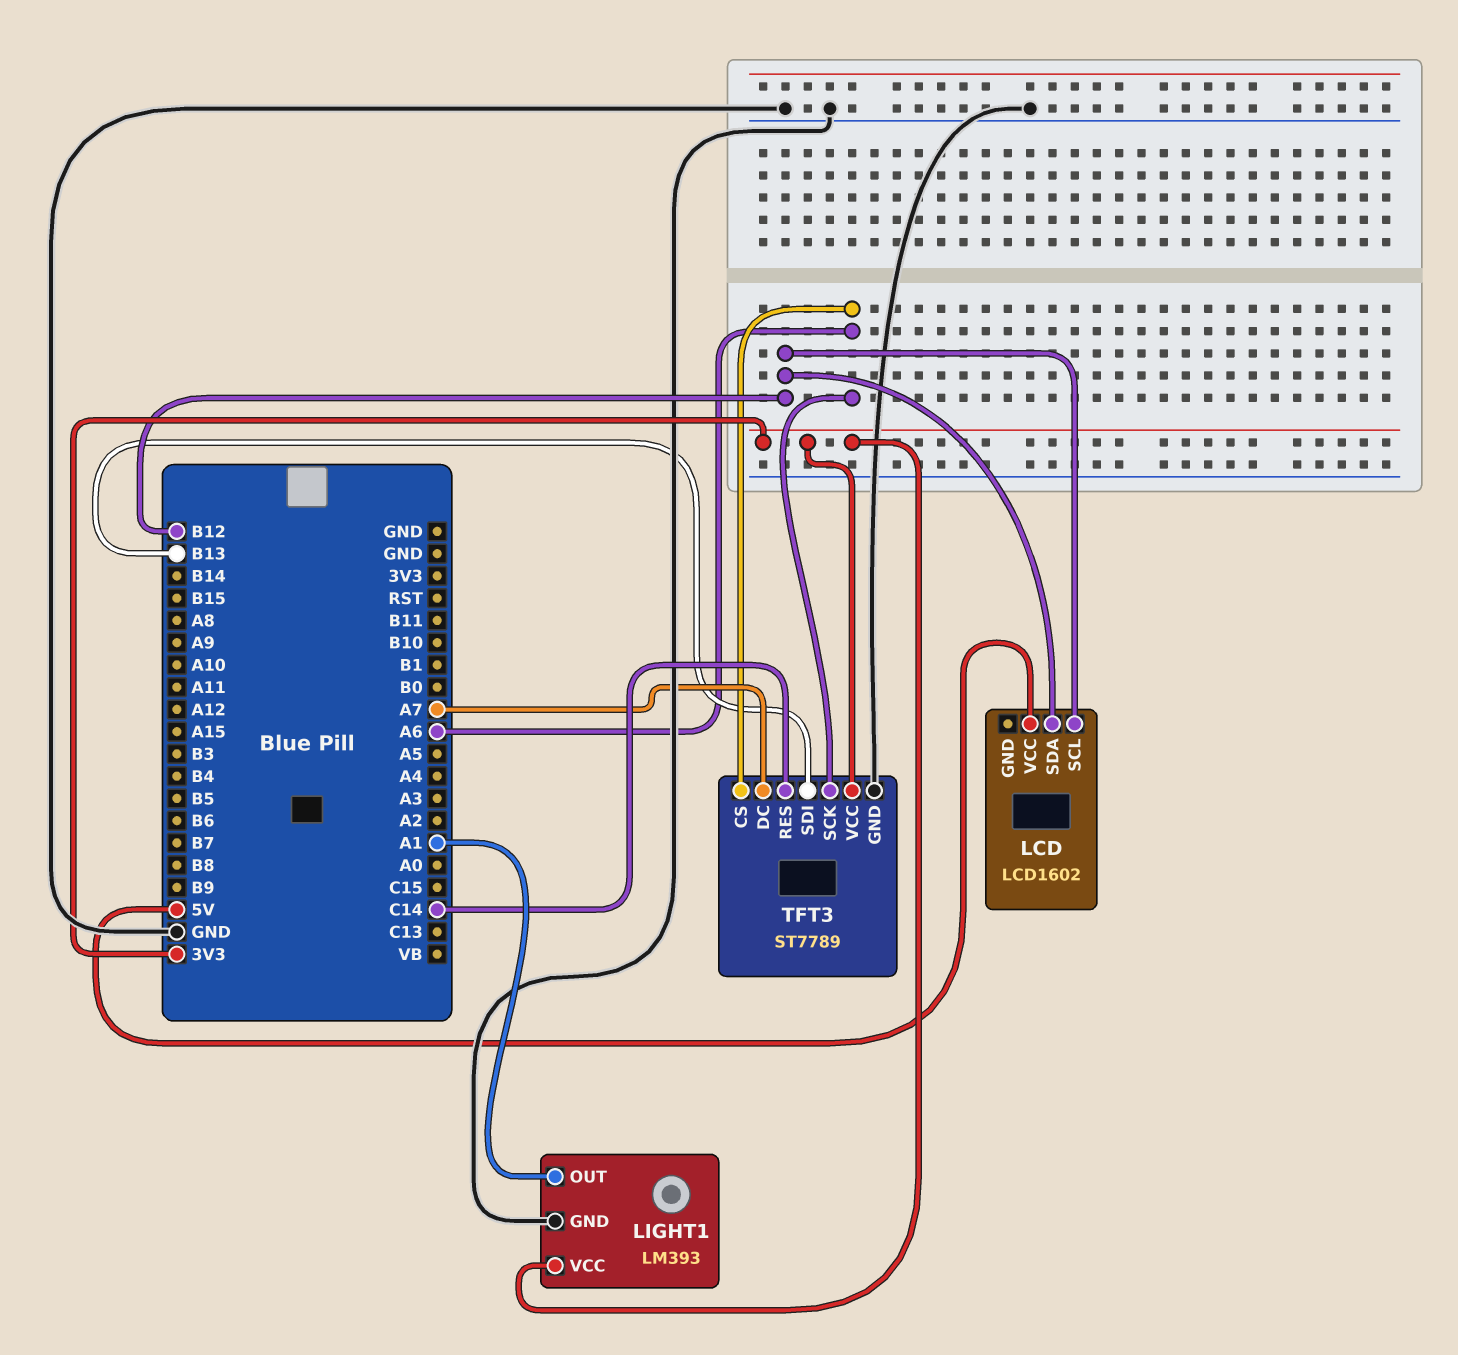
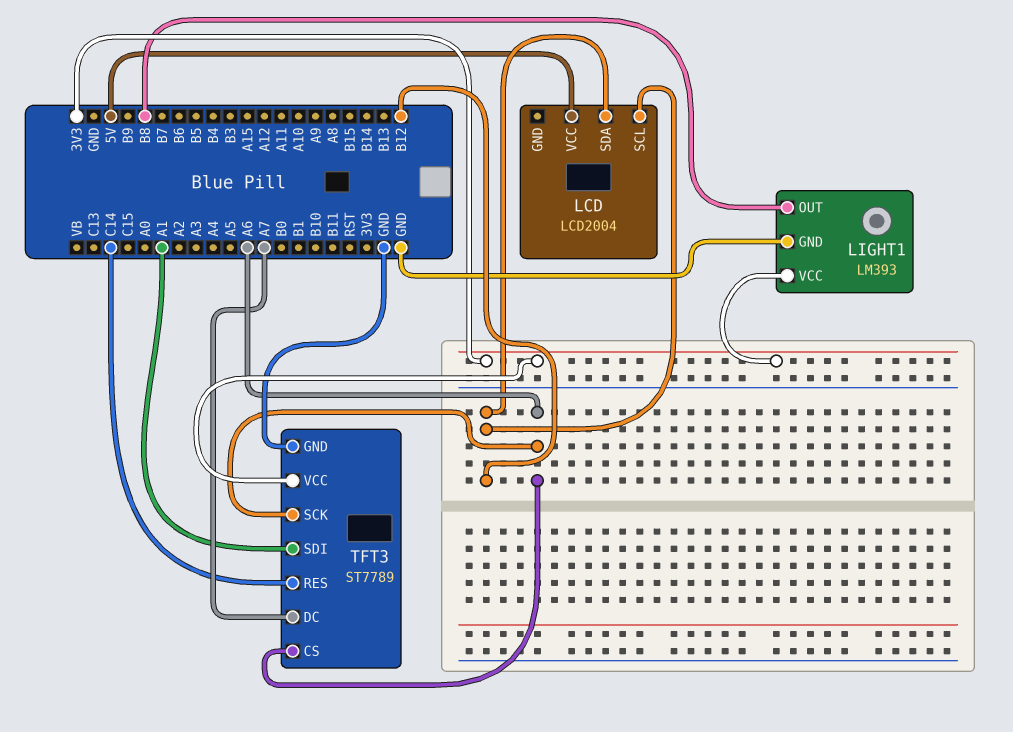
LCD: LCD1602 -> LCD2004
LIGHT1 pin OUT: A1 -> B8
TFT3 pin SDI: B13 -> A1

